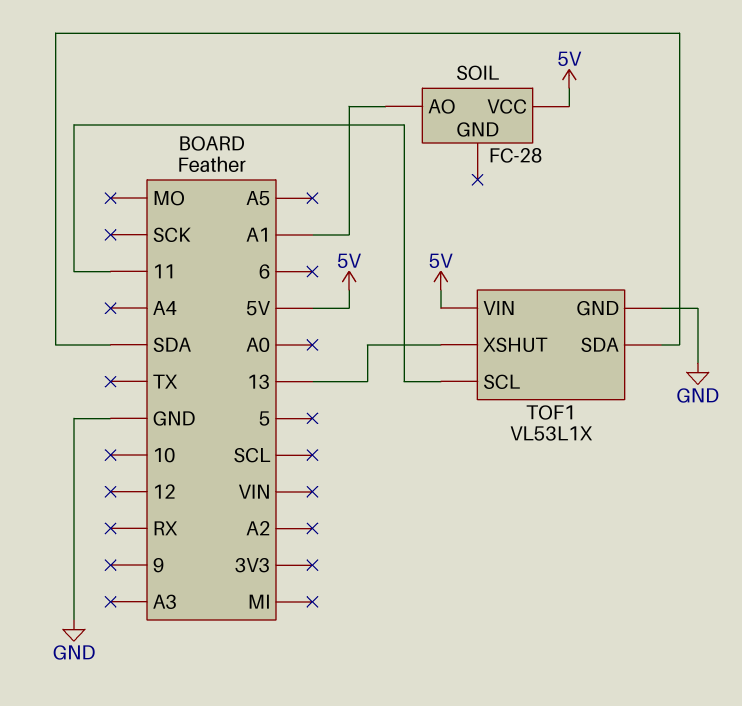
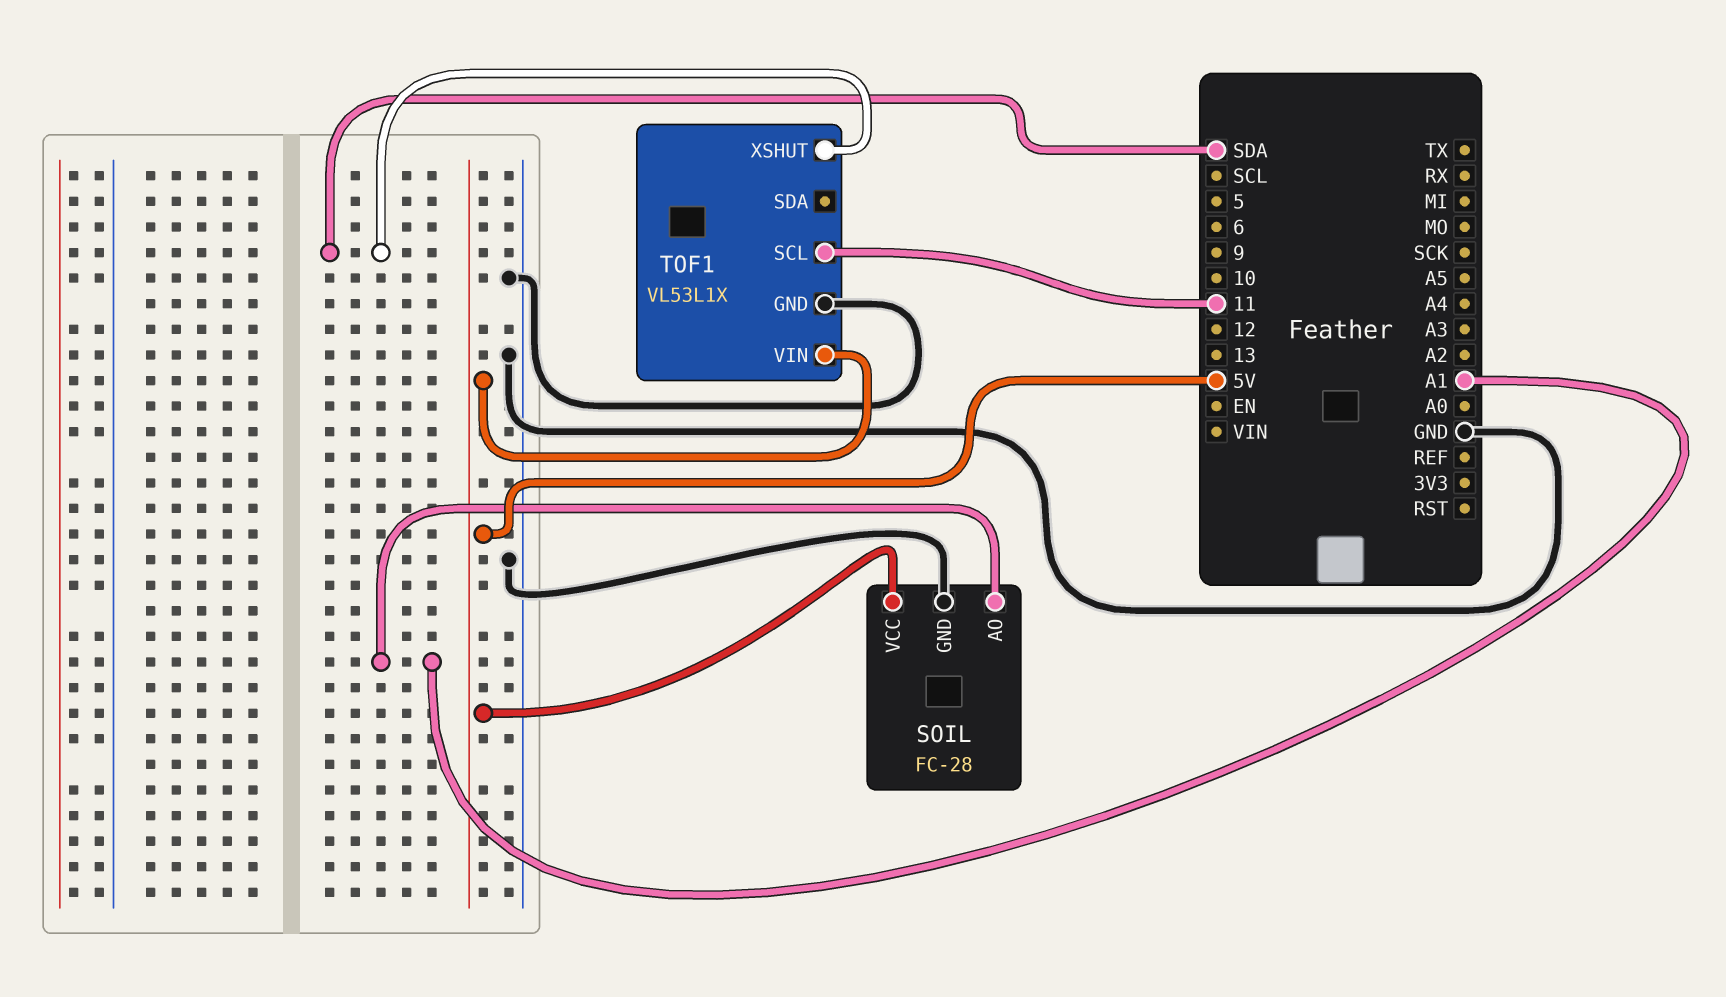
SOIL pin GND: none -> GND
TOF1 pin SDA: SDA -> none
TOF1 pin XSHUT: 13 -> SDA

